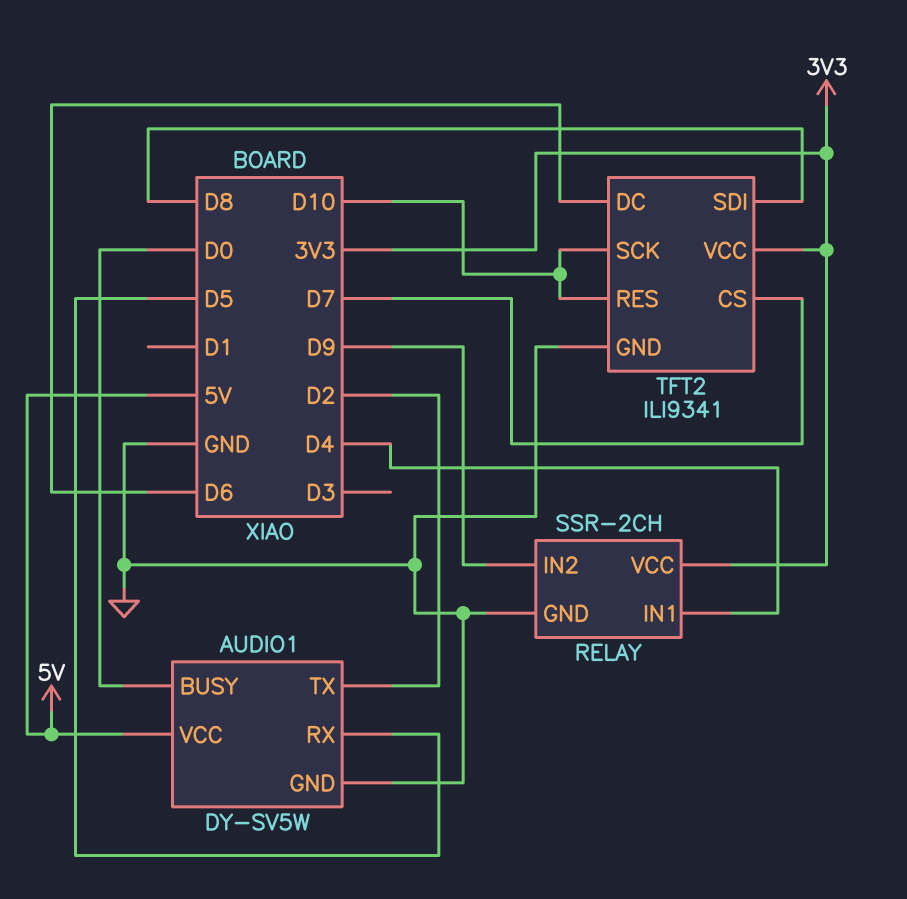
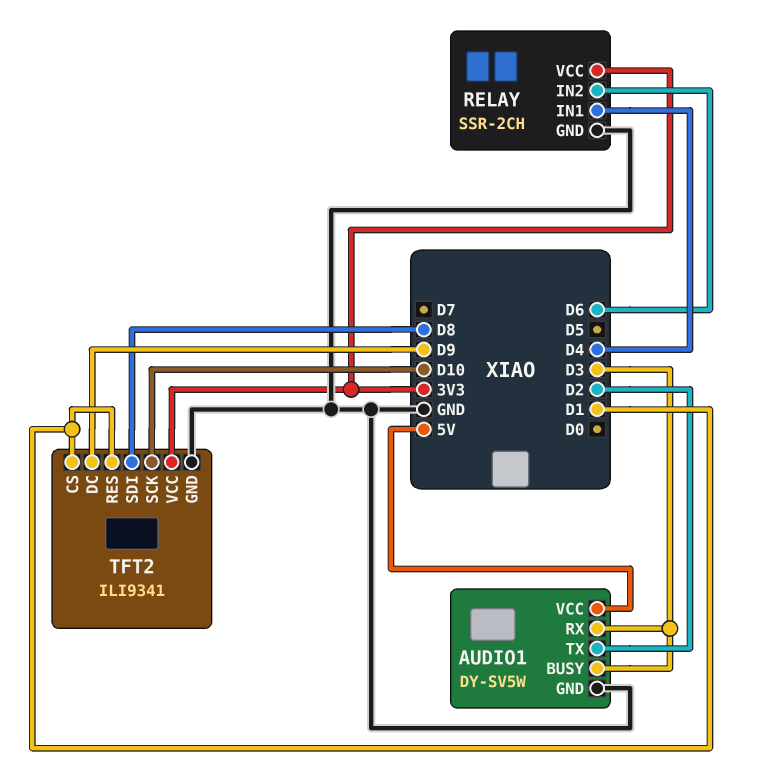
AUDIO1 pin BUSY: D0 -> D3
AUDIO1 pin RX: D5 -> D3
RELAY pin IN2: D9 -> D6
TFT2 pin CS: D7 -> D1
TFT2 pin DC: D6 -> D9
TFT2 pin RES: D10 -> D1

